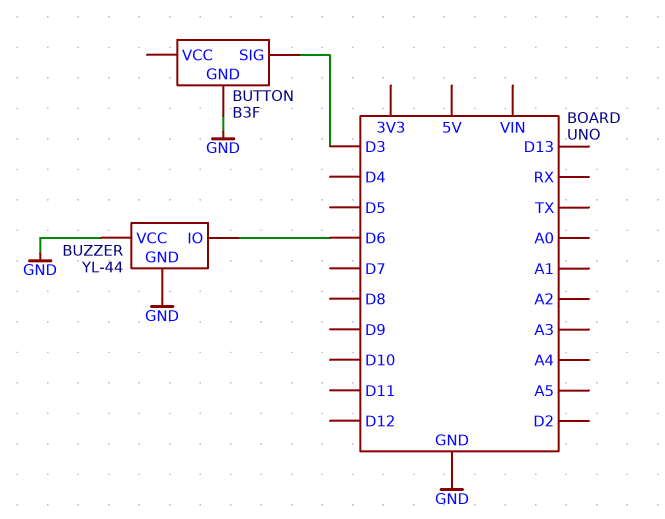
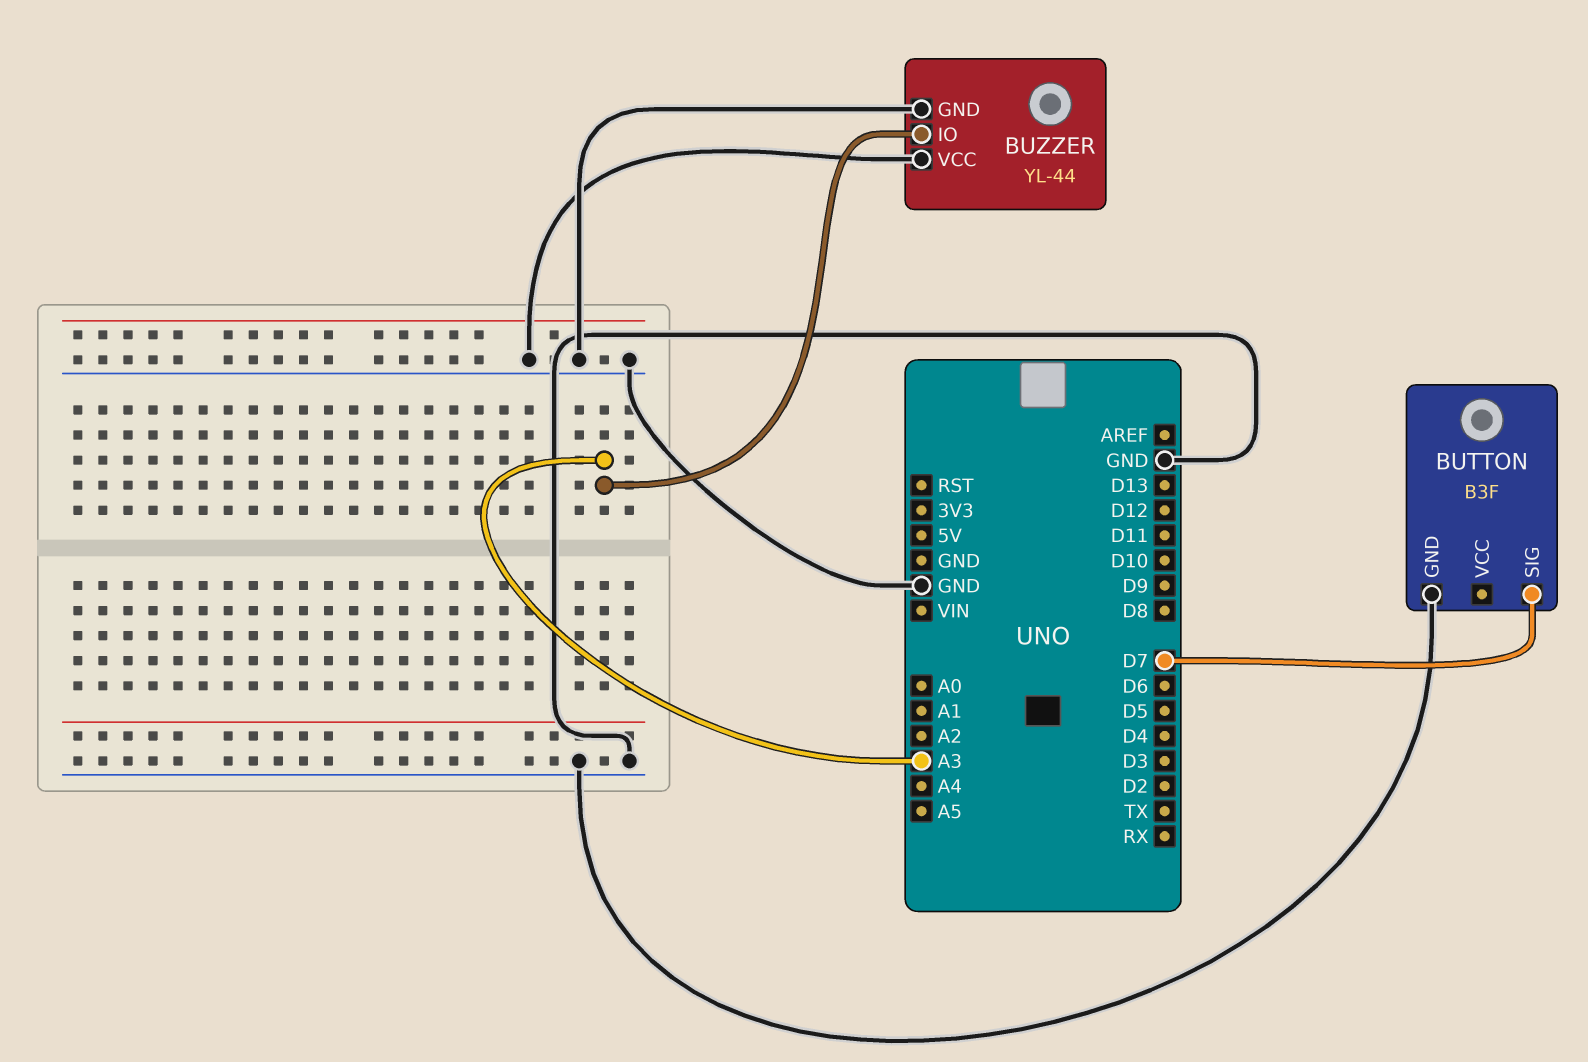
BUTTON pin SIG: D3 -> D7
BUZZER pin IO: D6 -> A3

